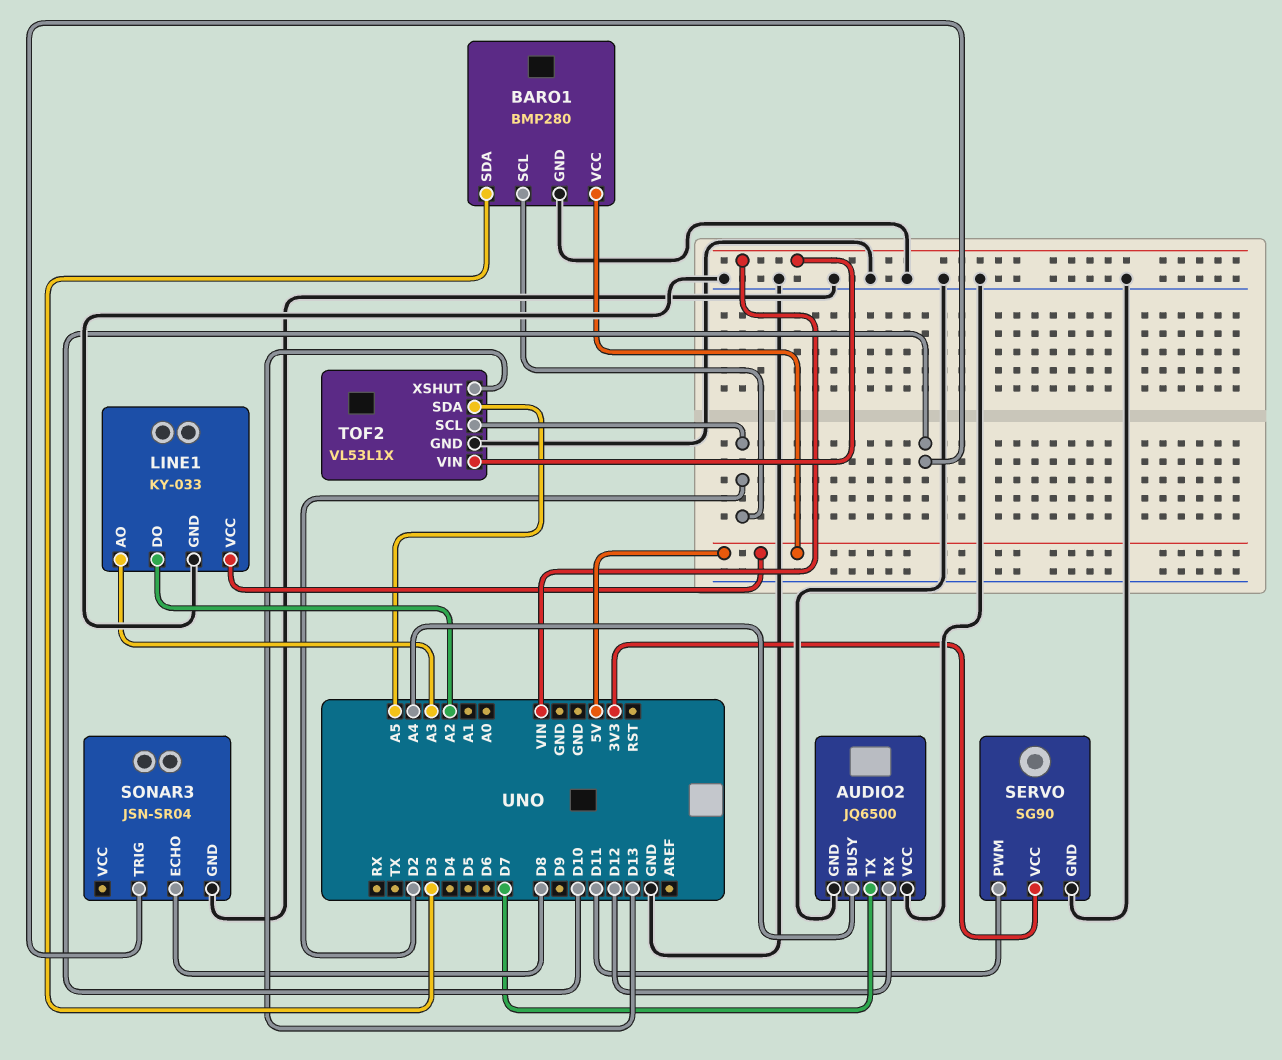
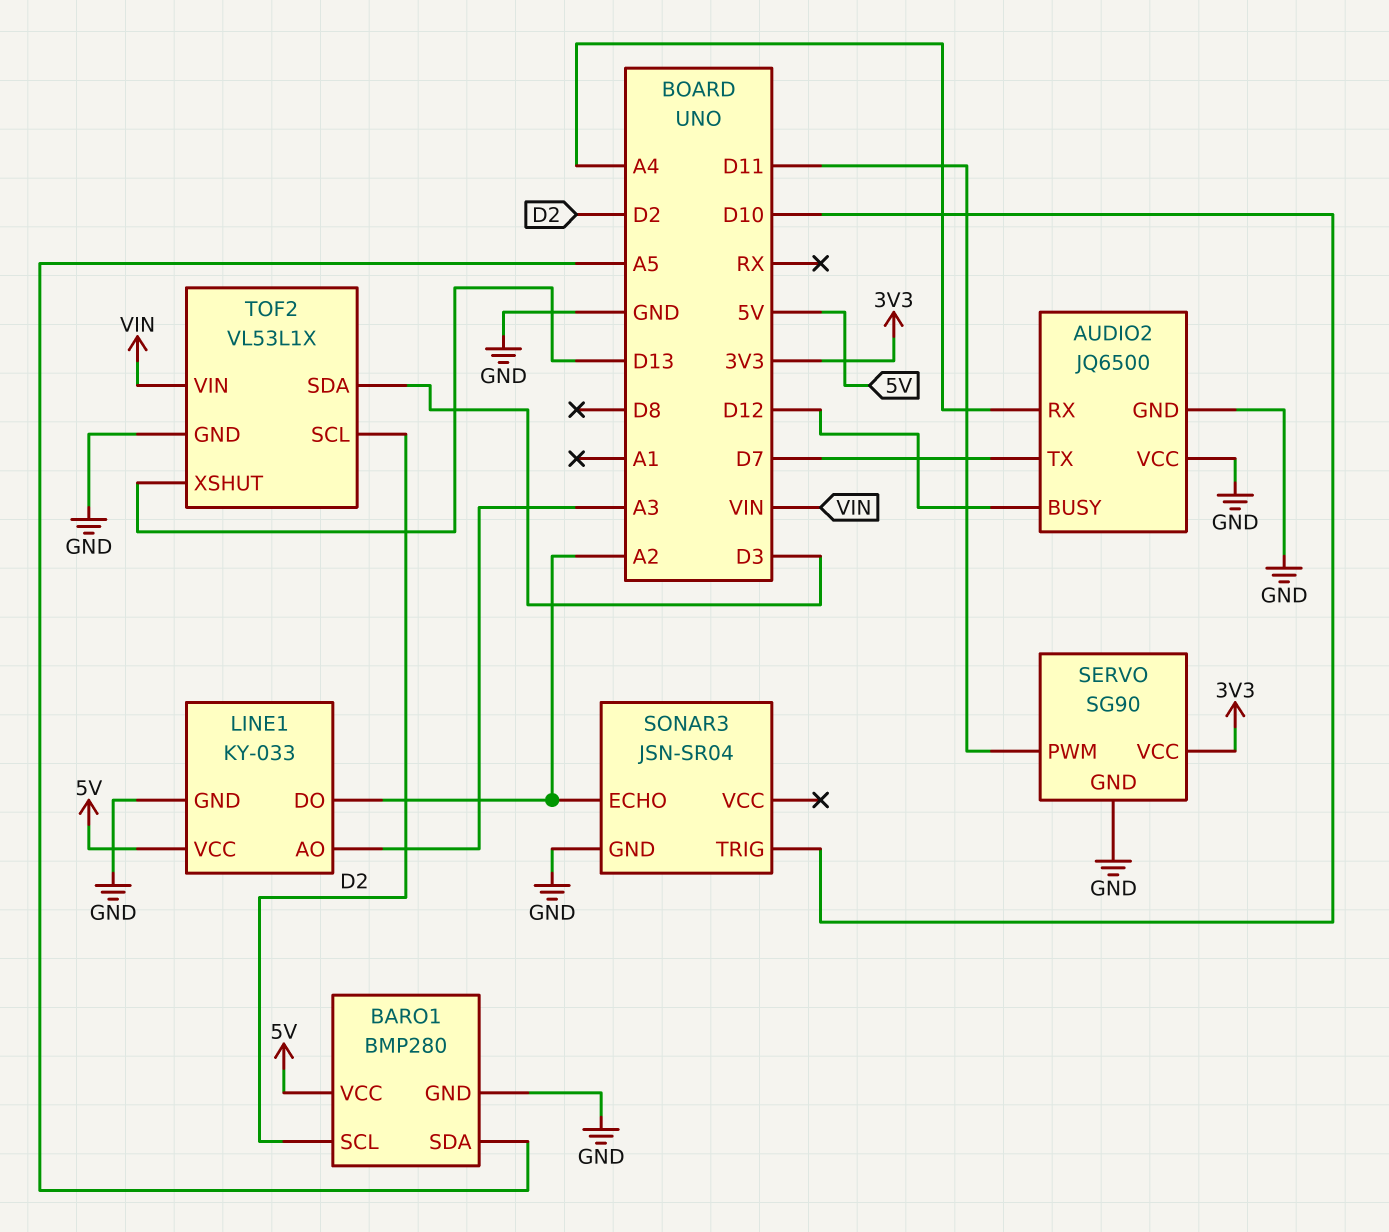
AUDIO2 pin BUSY: A4 -> D12
AUDIO2 pin RX: D12 -> A4
BARO1 pin SDA: D3 -> A5
SONAR3 pin ECHO: D8 -> A2
TOF2 pin SDA: A5 -> D3

